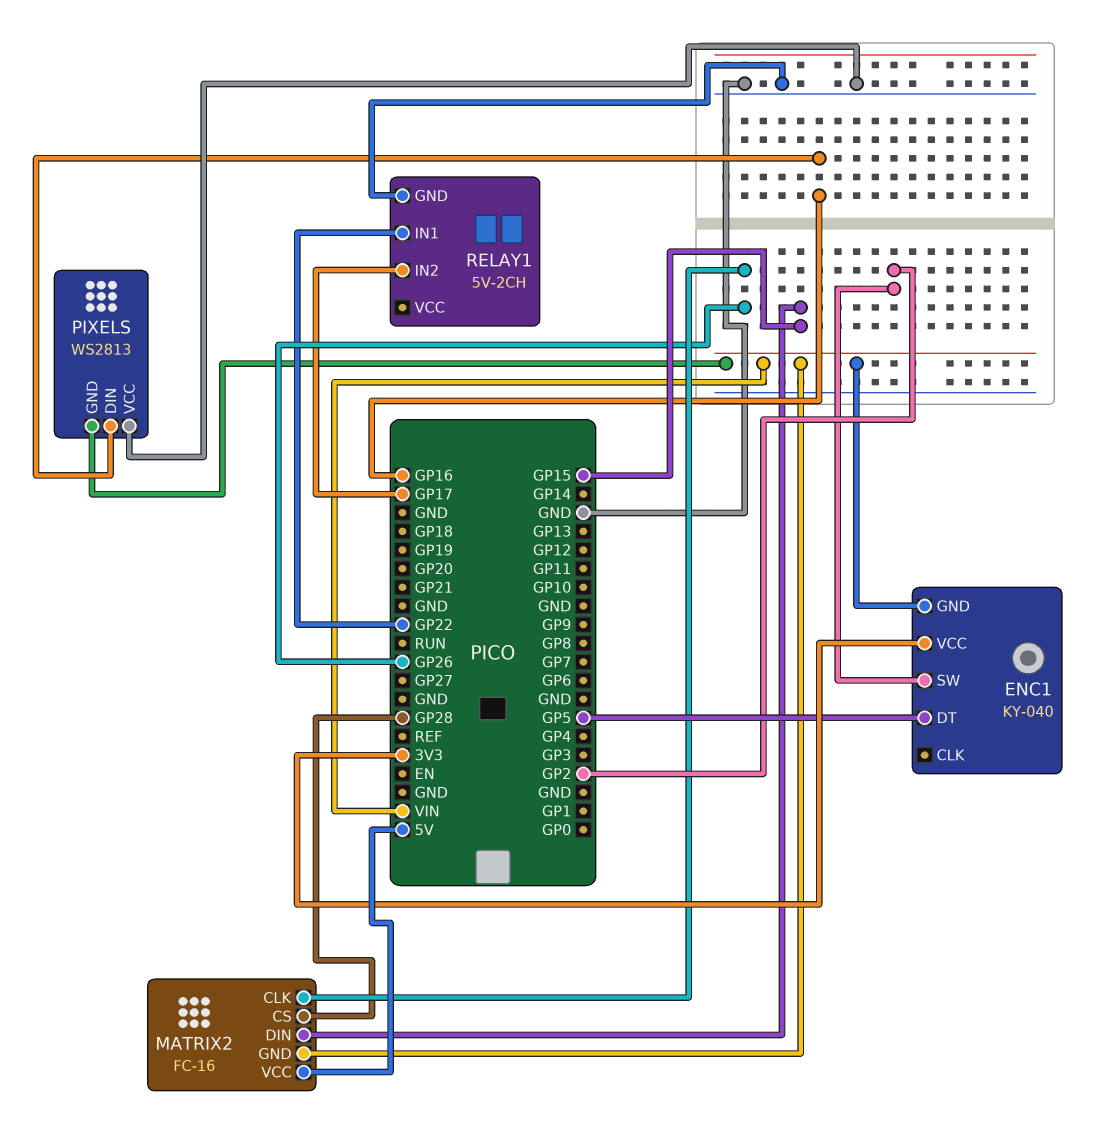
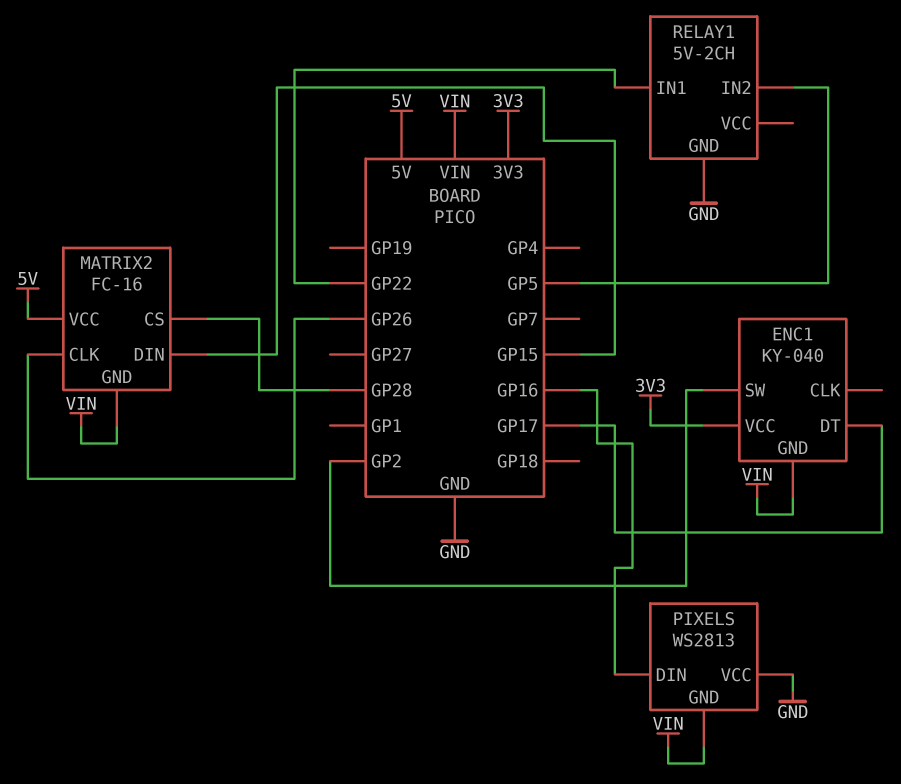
ENC1 pin DT: GP5 -> GP17
RELAY1 pin IN2: GP17 -> GP5

